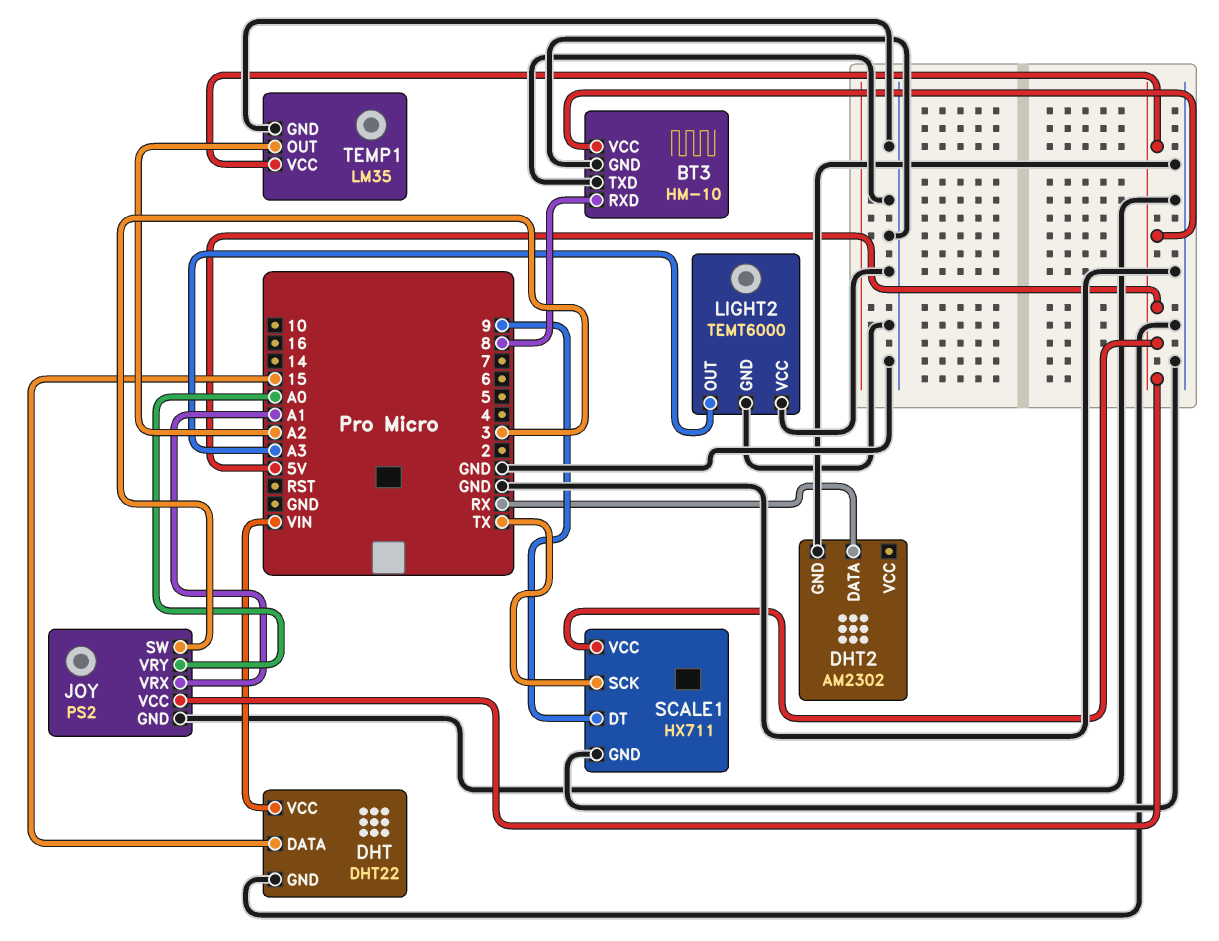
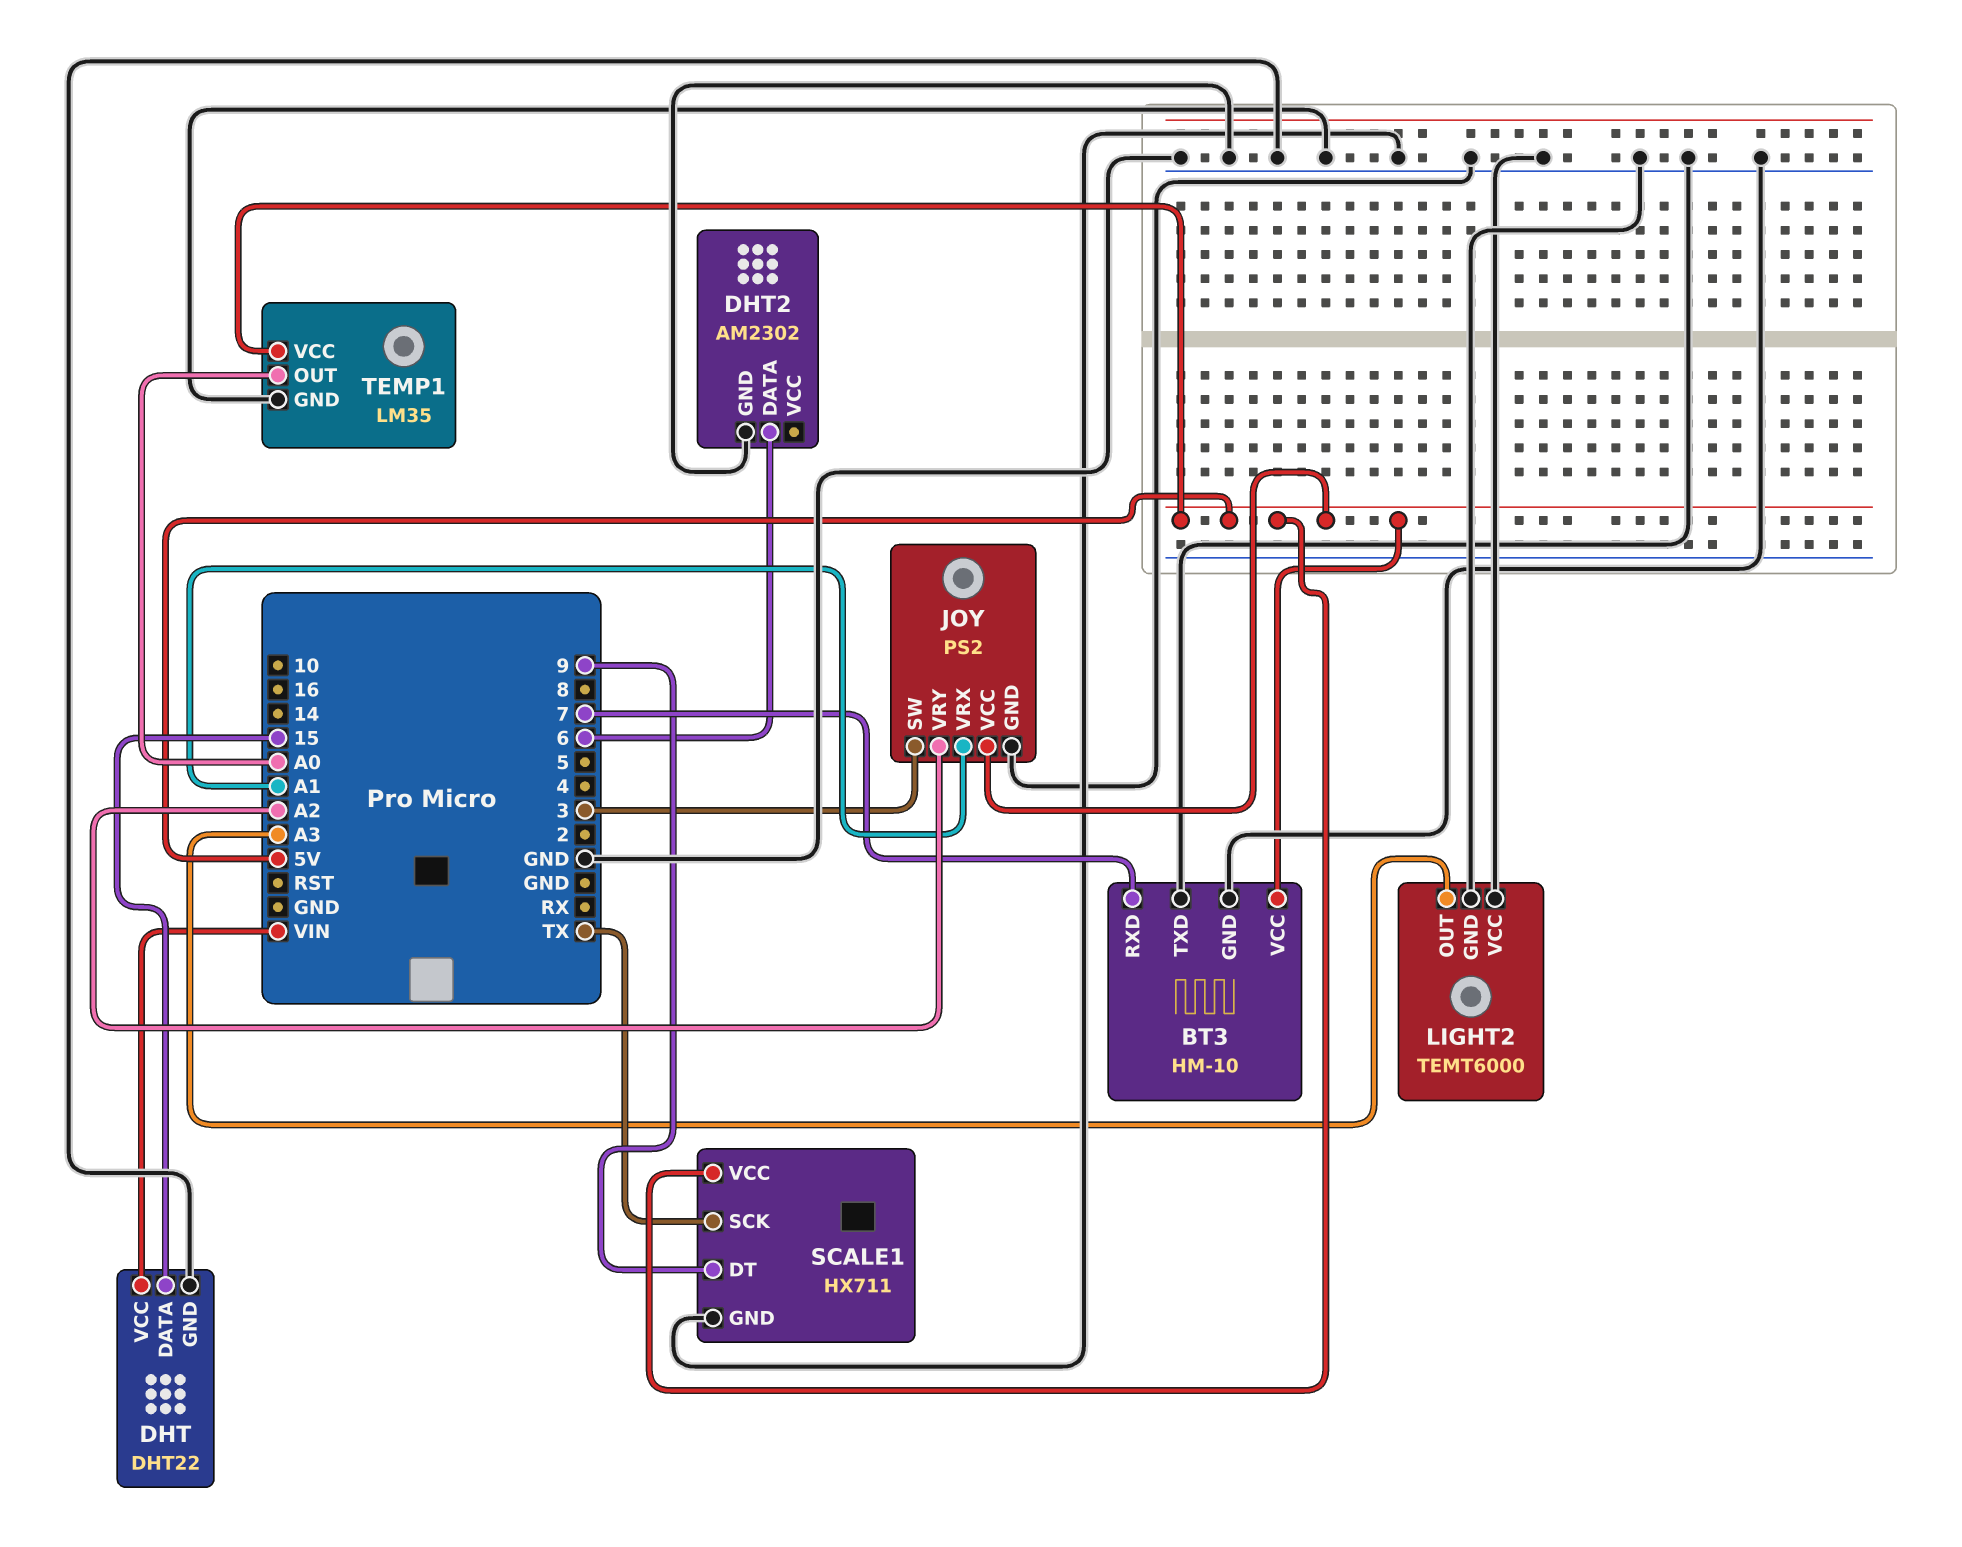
BT3 pin RXD: 8 -> 7
DHT2 pin DATA: RX -> 6
JOY pin VRY: A0 -> A2
TEMP1 pin OUT: A2 -> A0

